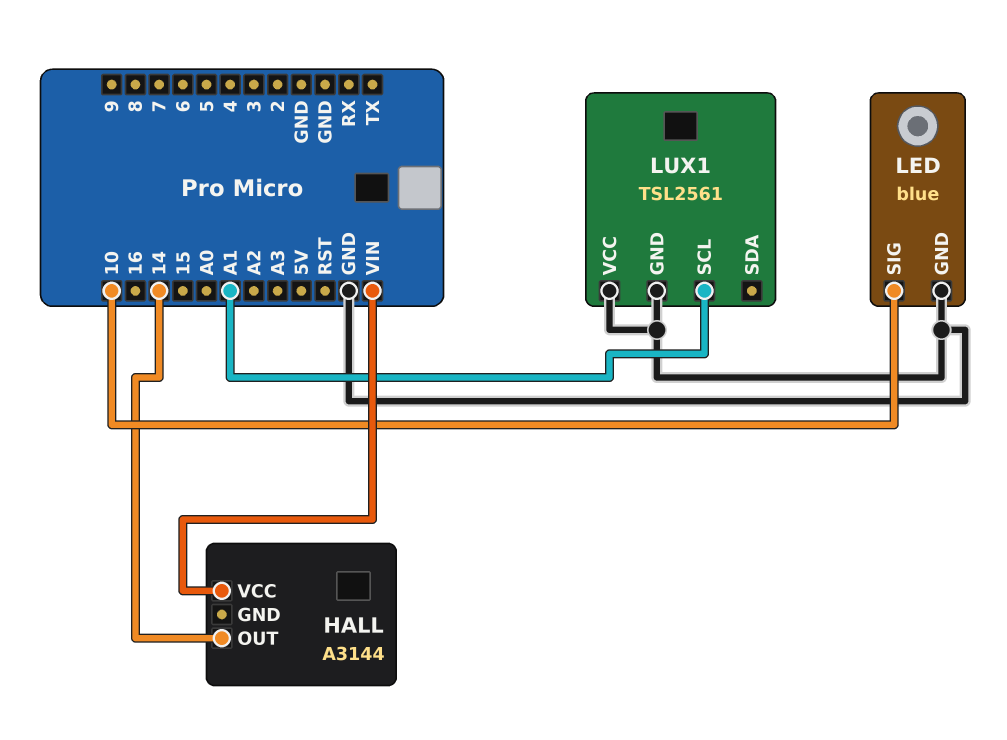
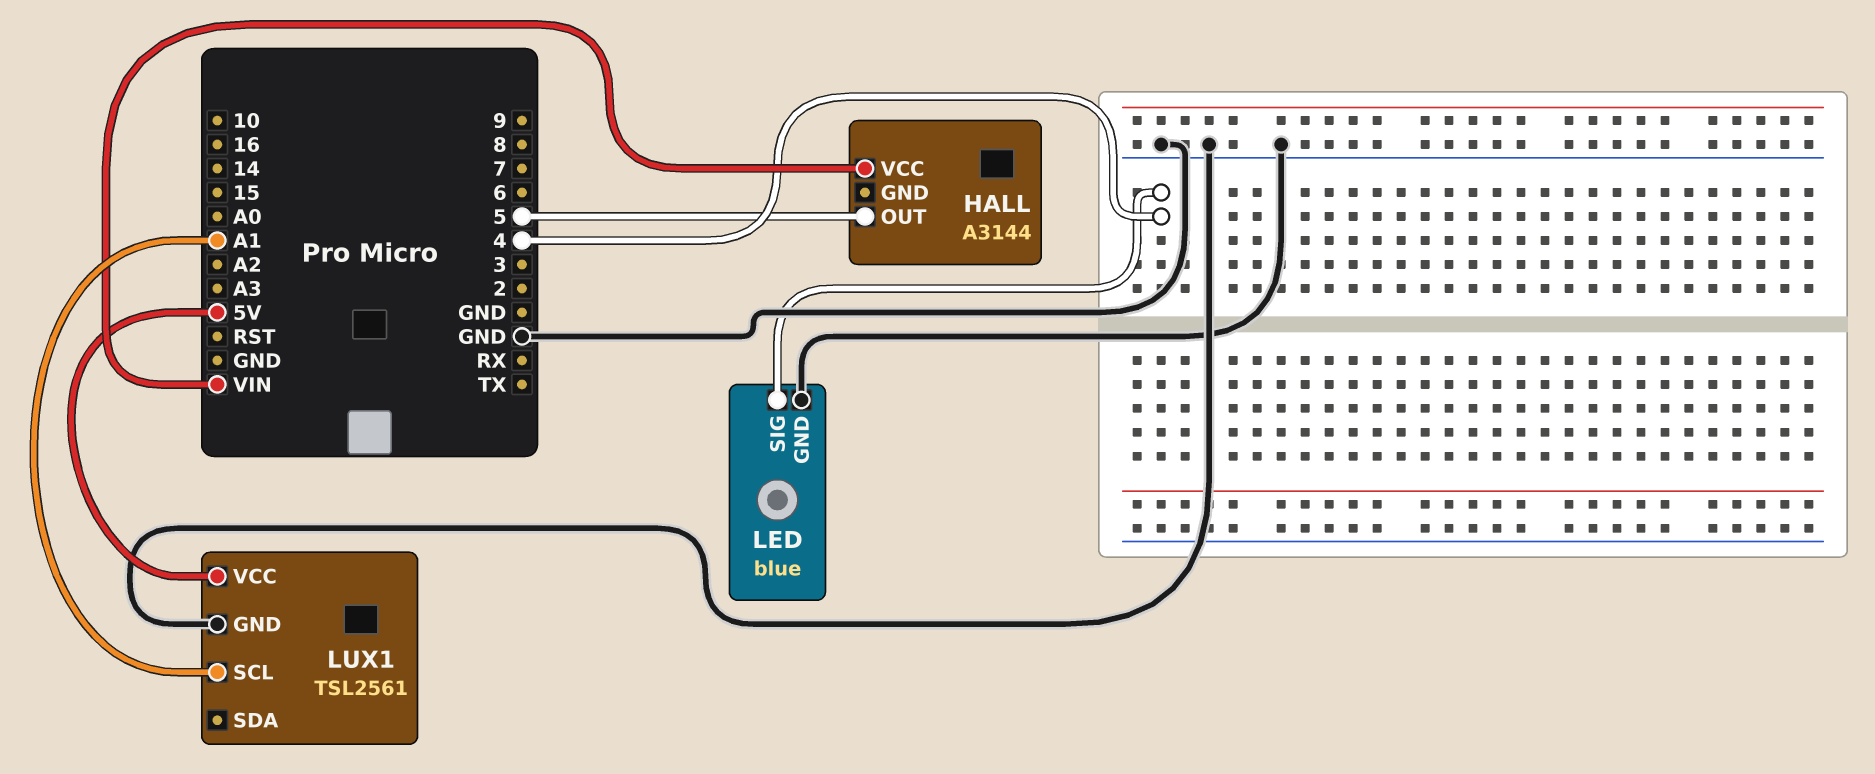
HALL pin OUT: 14 -> 5
LED pin SIG: 10 -> 4
LUX1 pin VCC: GND -> 5V

